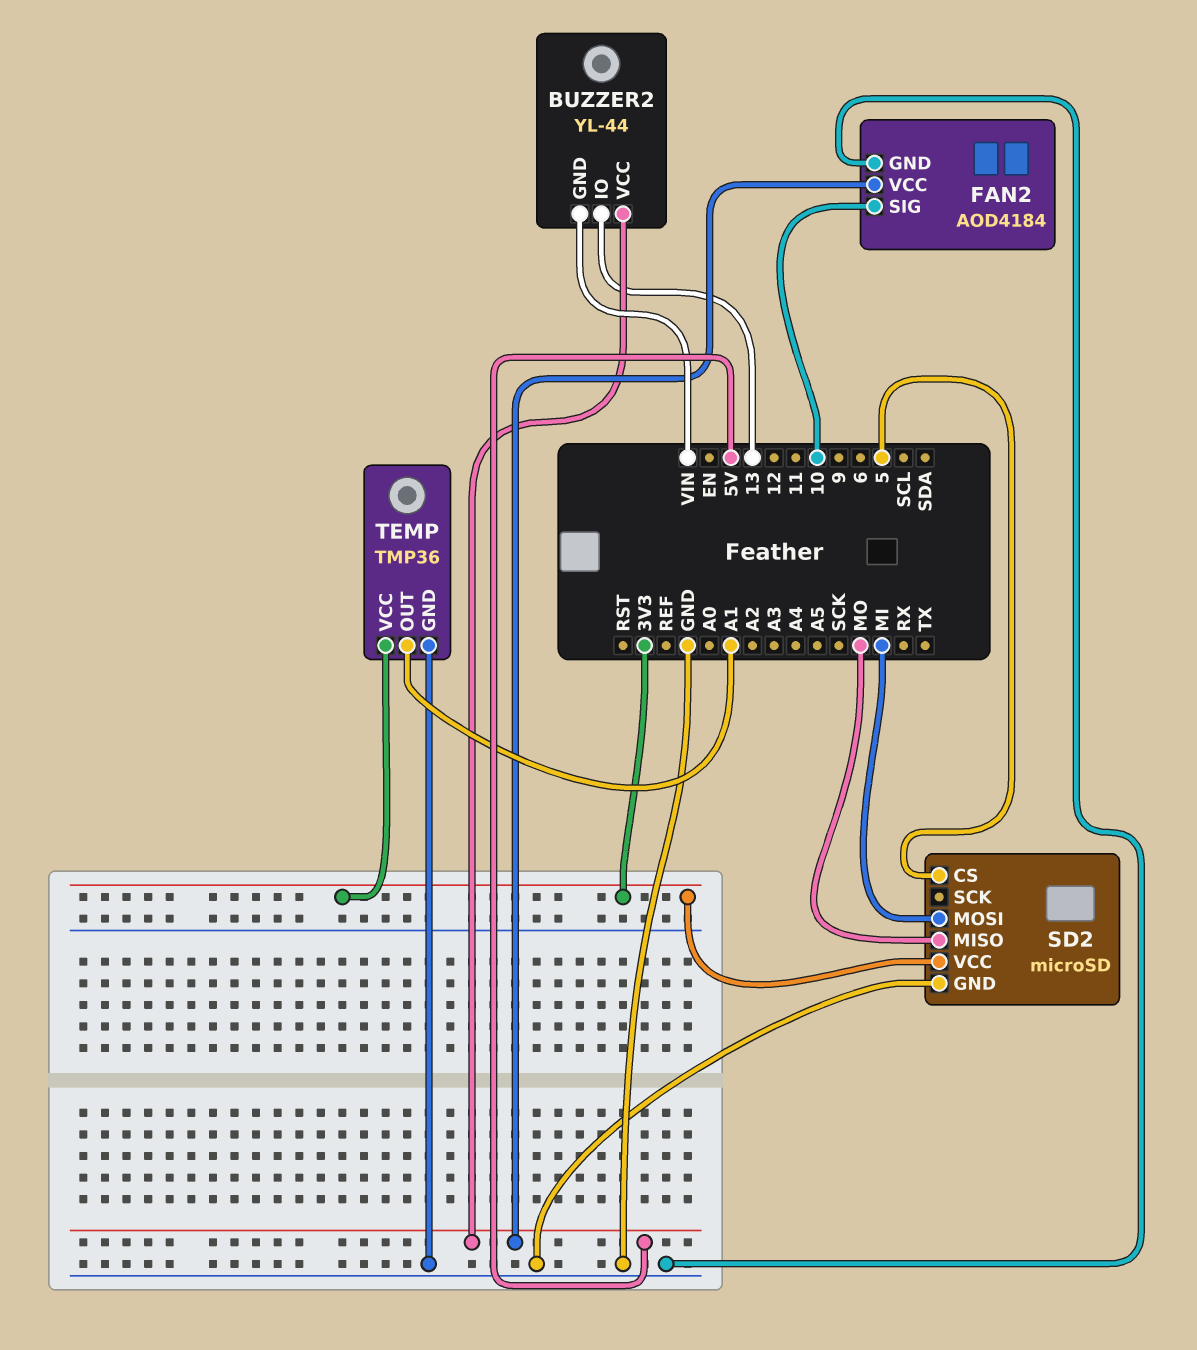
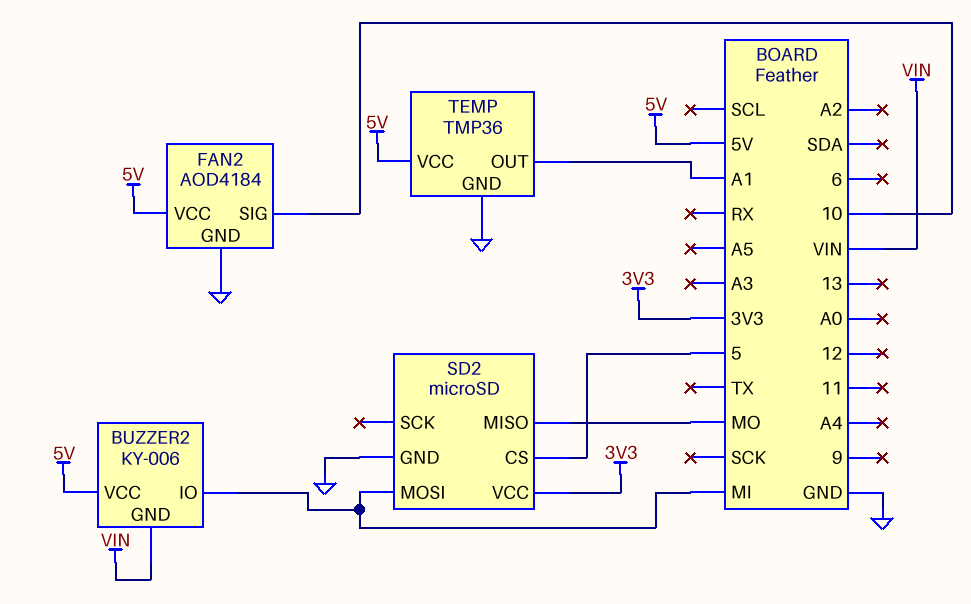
BUZZER2: YL-44 -> KY-006
BUZZER2 pin IO: 13 -> MI
TEMP pin VCC: 3V3 -> 5V

